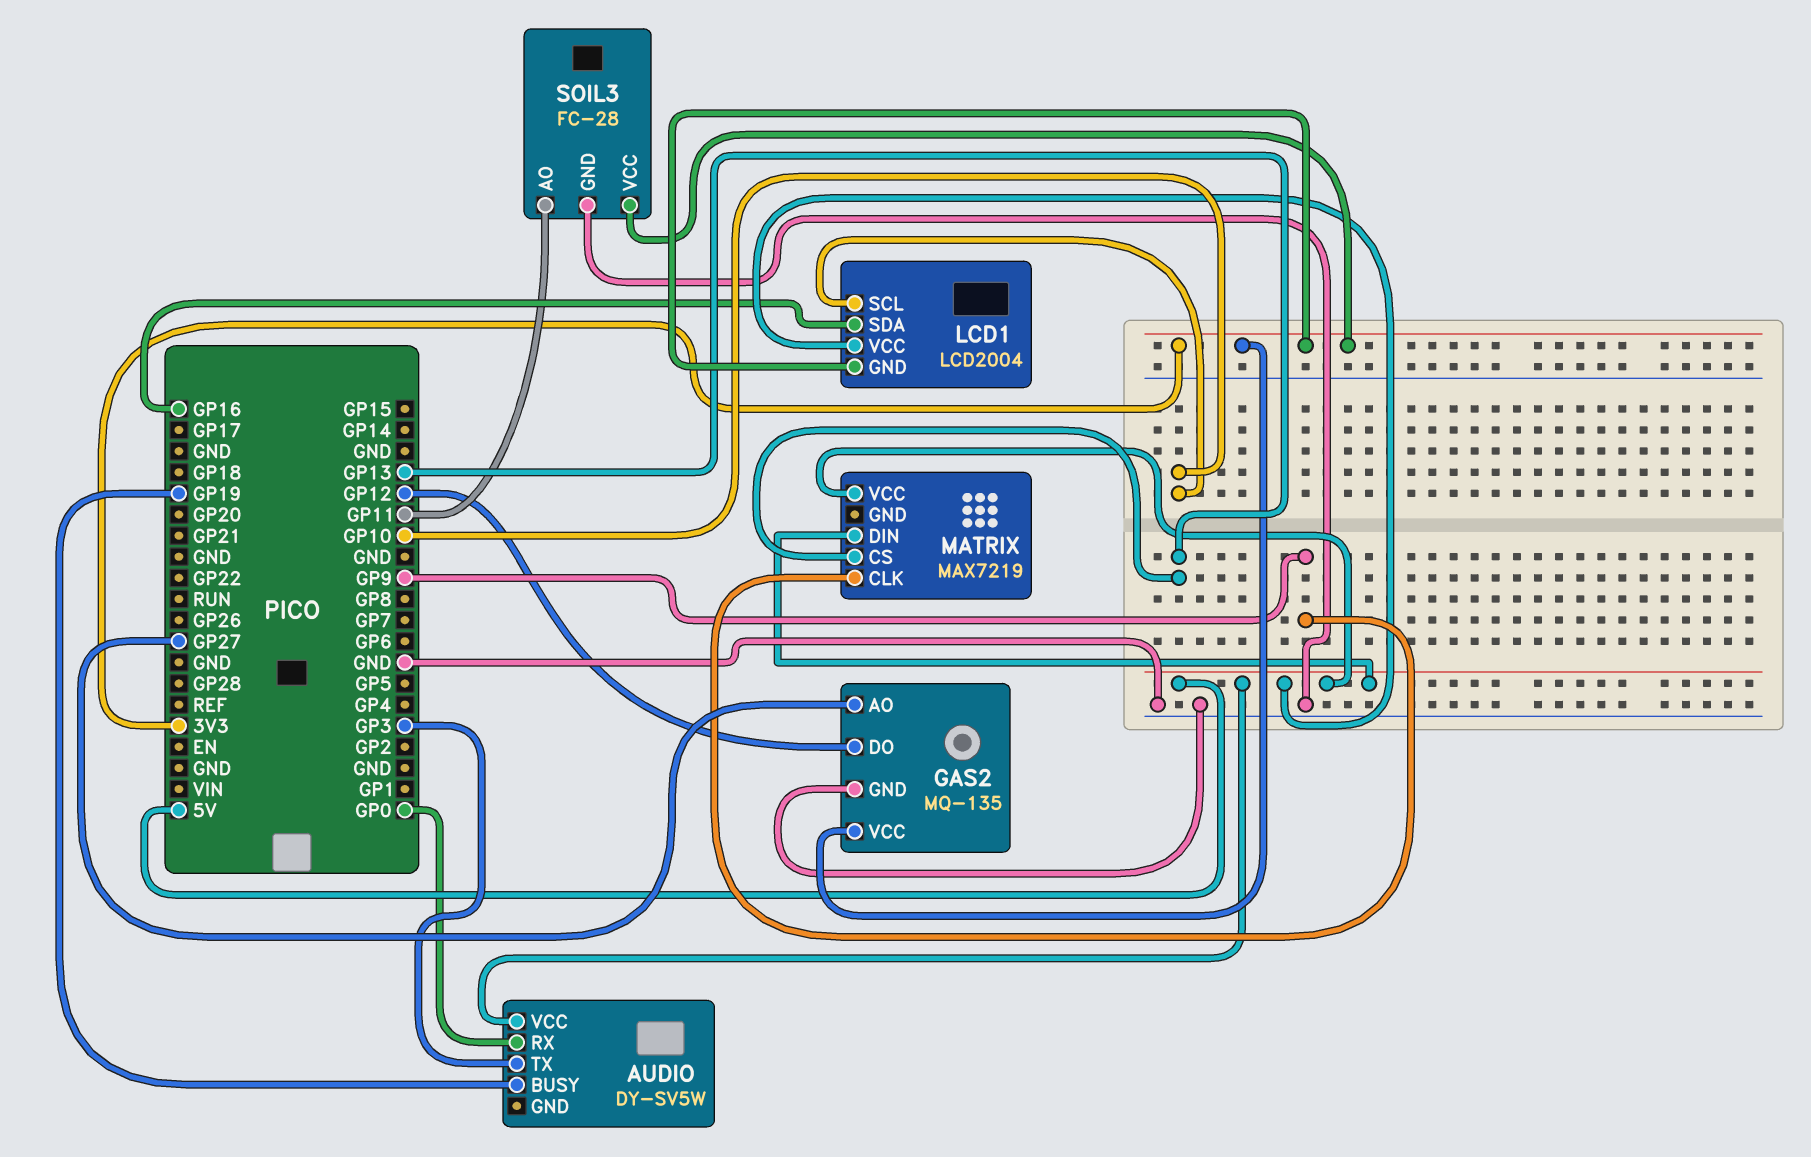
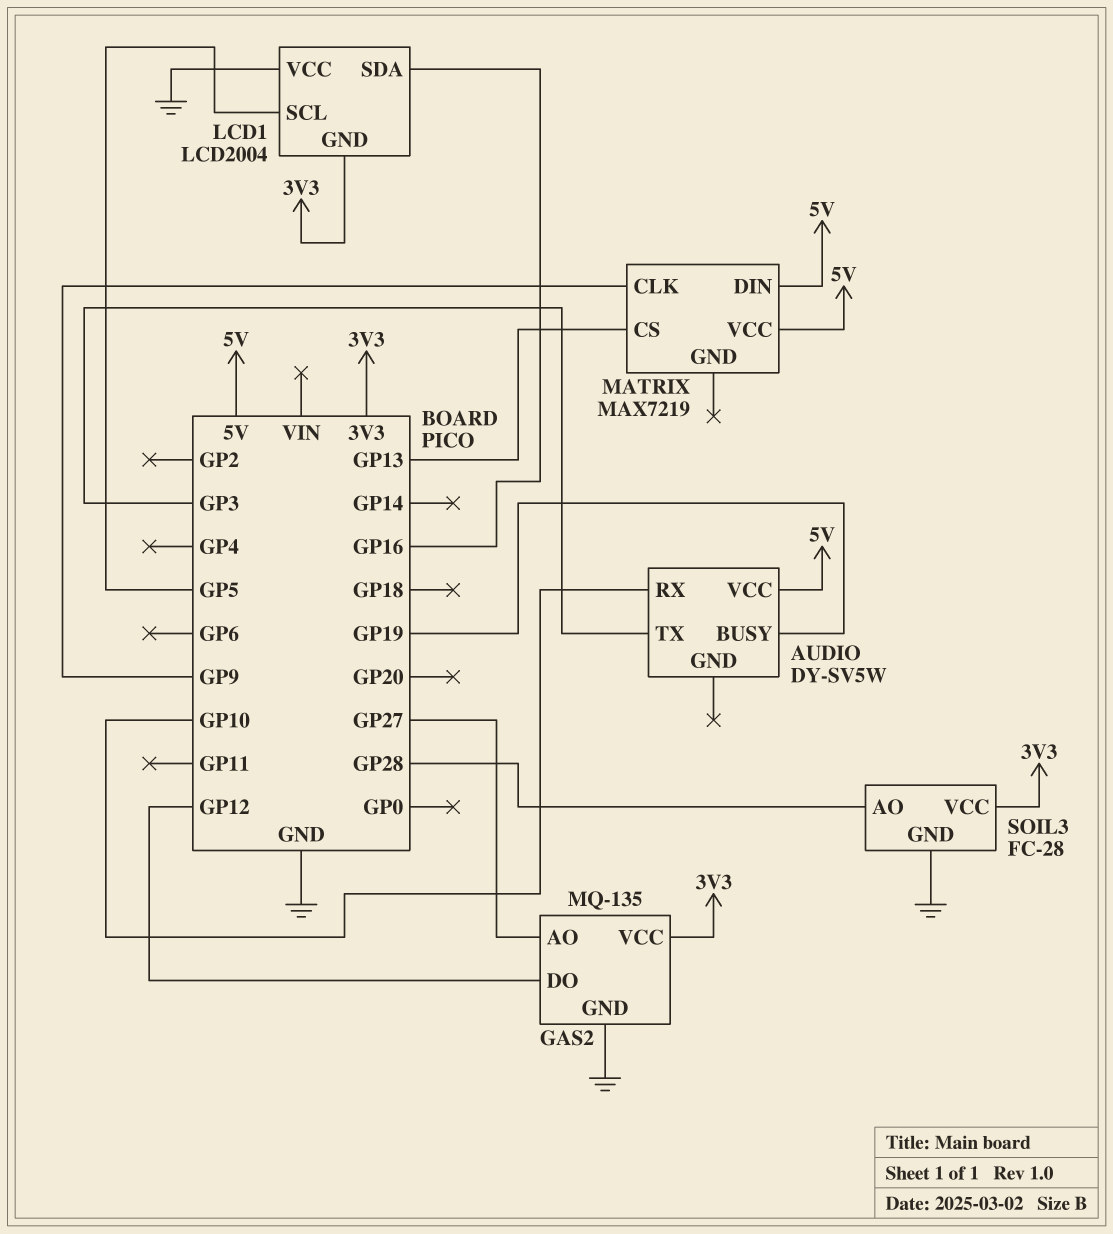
AUDIO pin RX: GP0 -> GP10
LCD1 pin SCL: GP10 -> GP5
LCD1 pin VCC: 5V -> GND
SOIL3 pin AO: GP11 -> GP28

